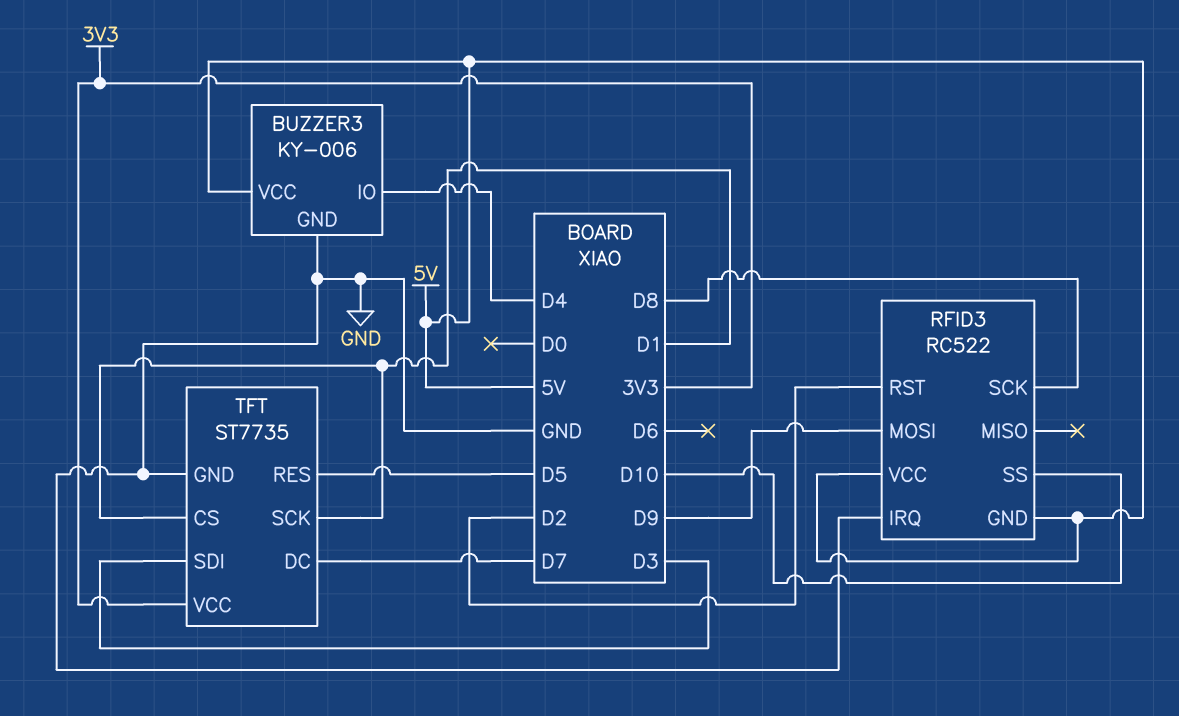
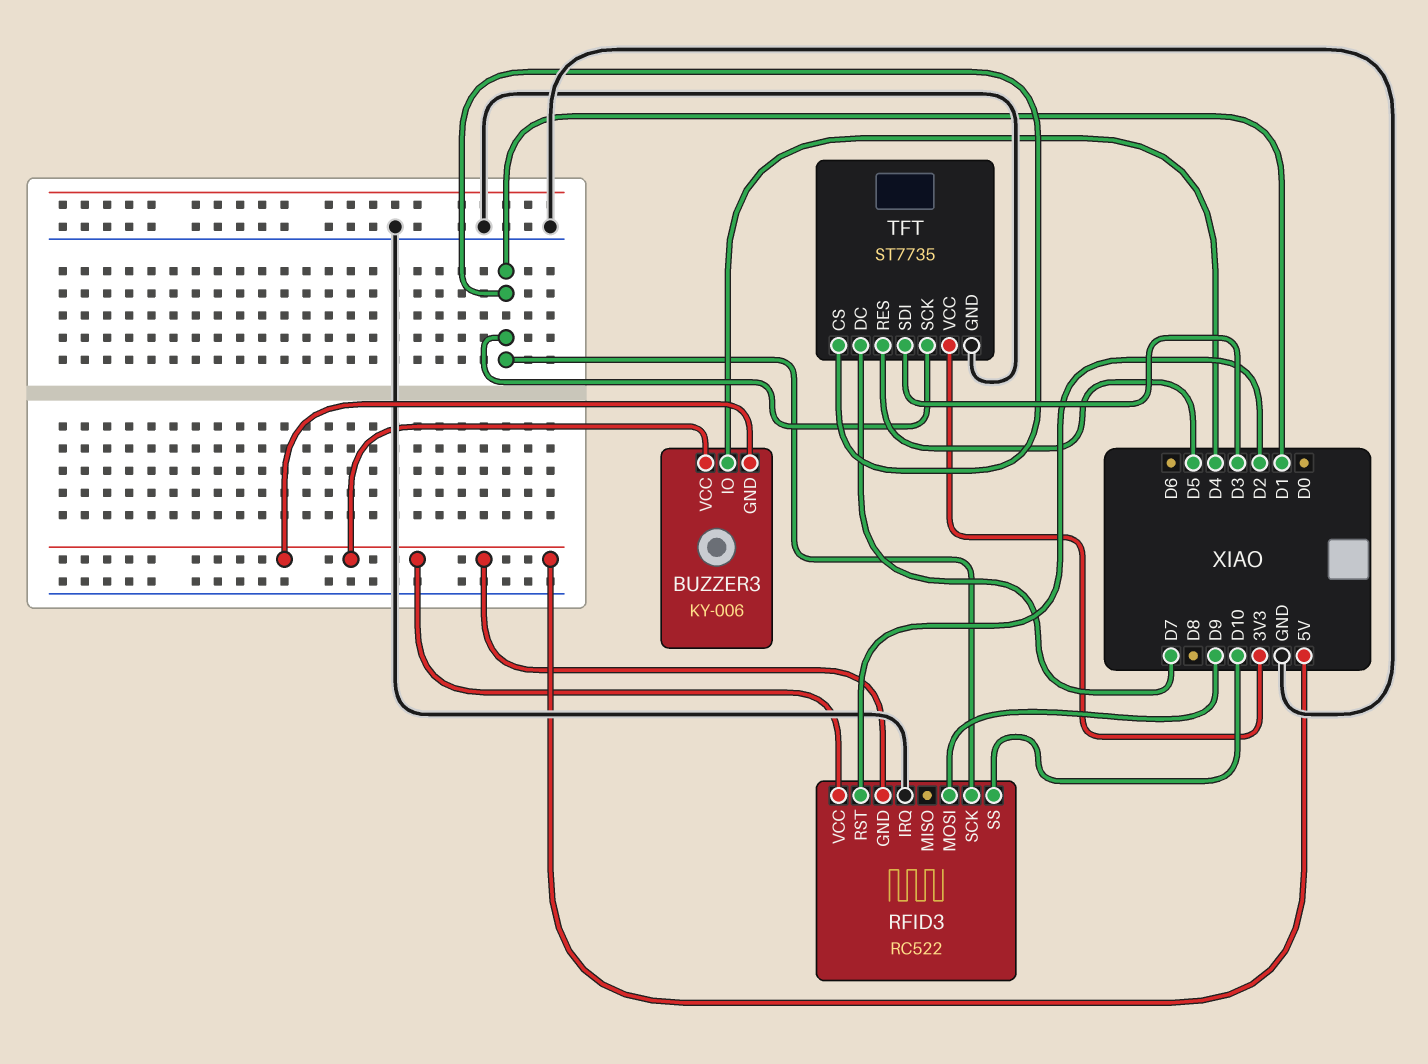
BUZZER3 pin GND: GND -> 5V
RFID3 pin SCK: D8 -> D1

